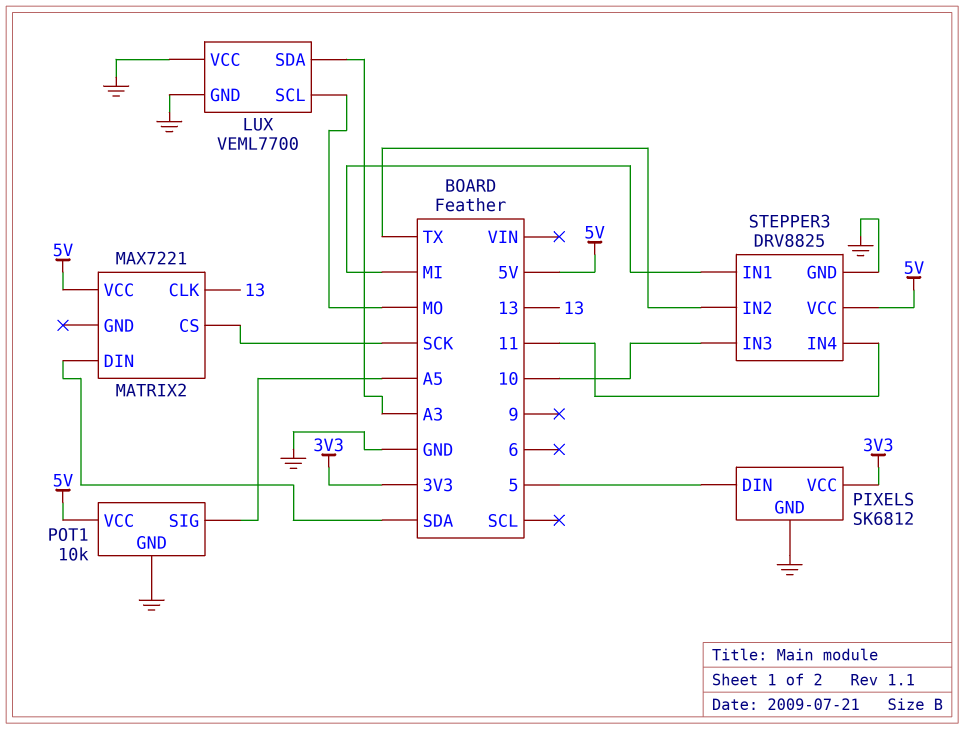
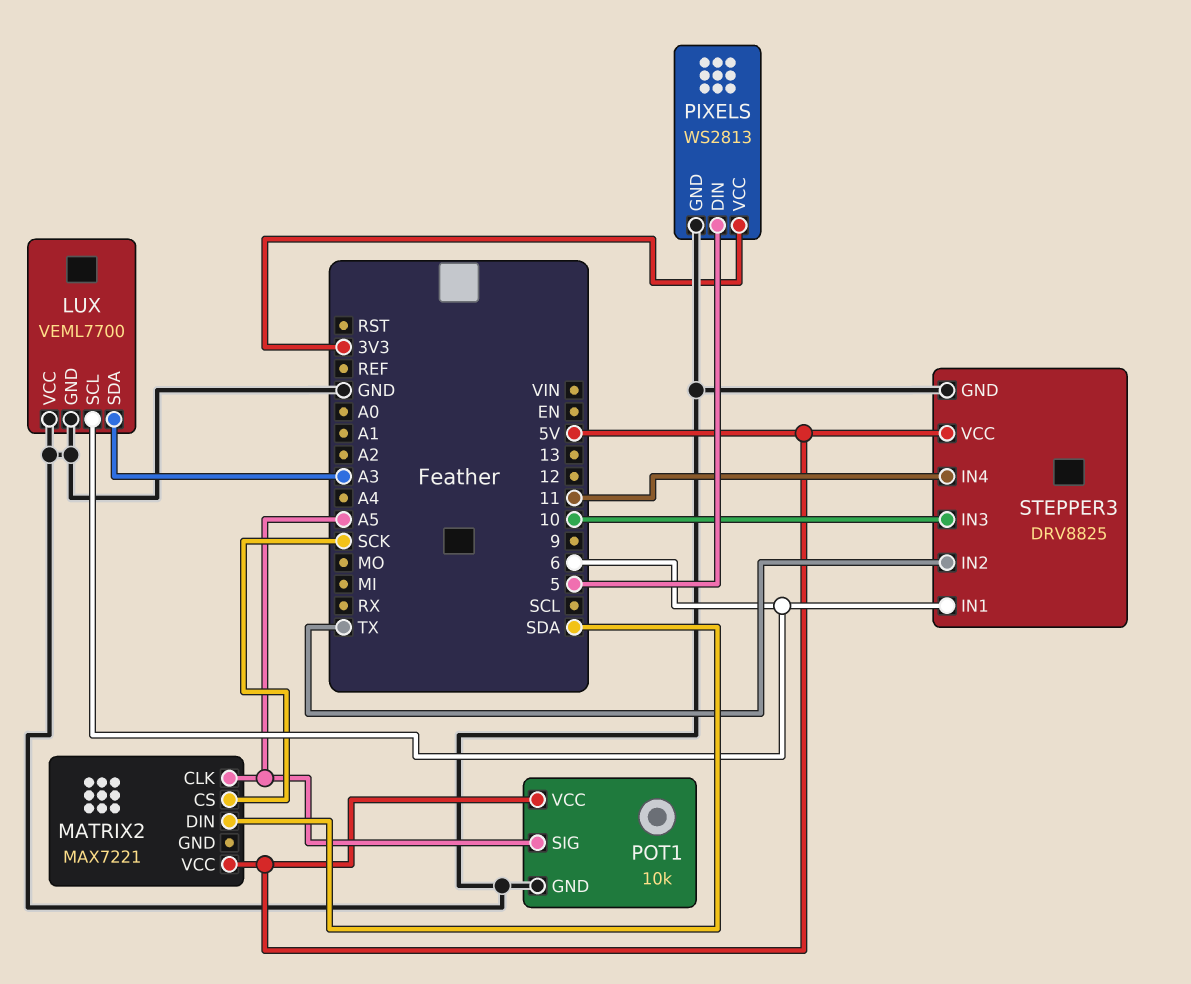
LUX pin SCL: MO -> 6
MATRIX2 pin CLK: 13 -> A5
PIXELS: SK6812 -> WS2813
STEPPER3 pin IN1: MI -> 6

